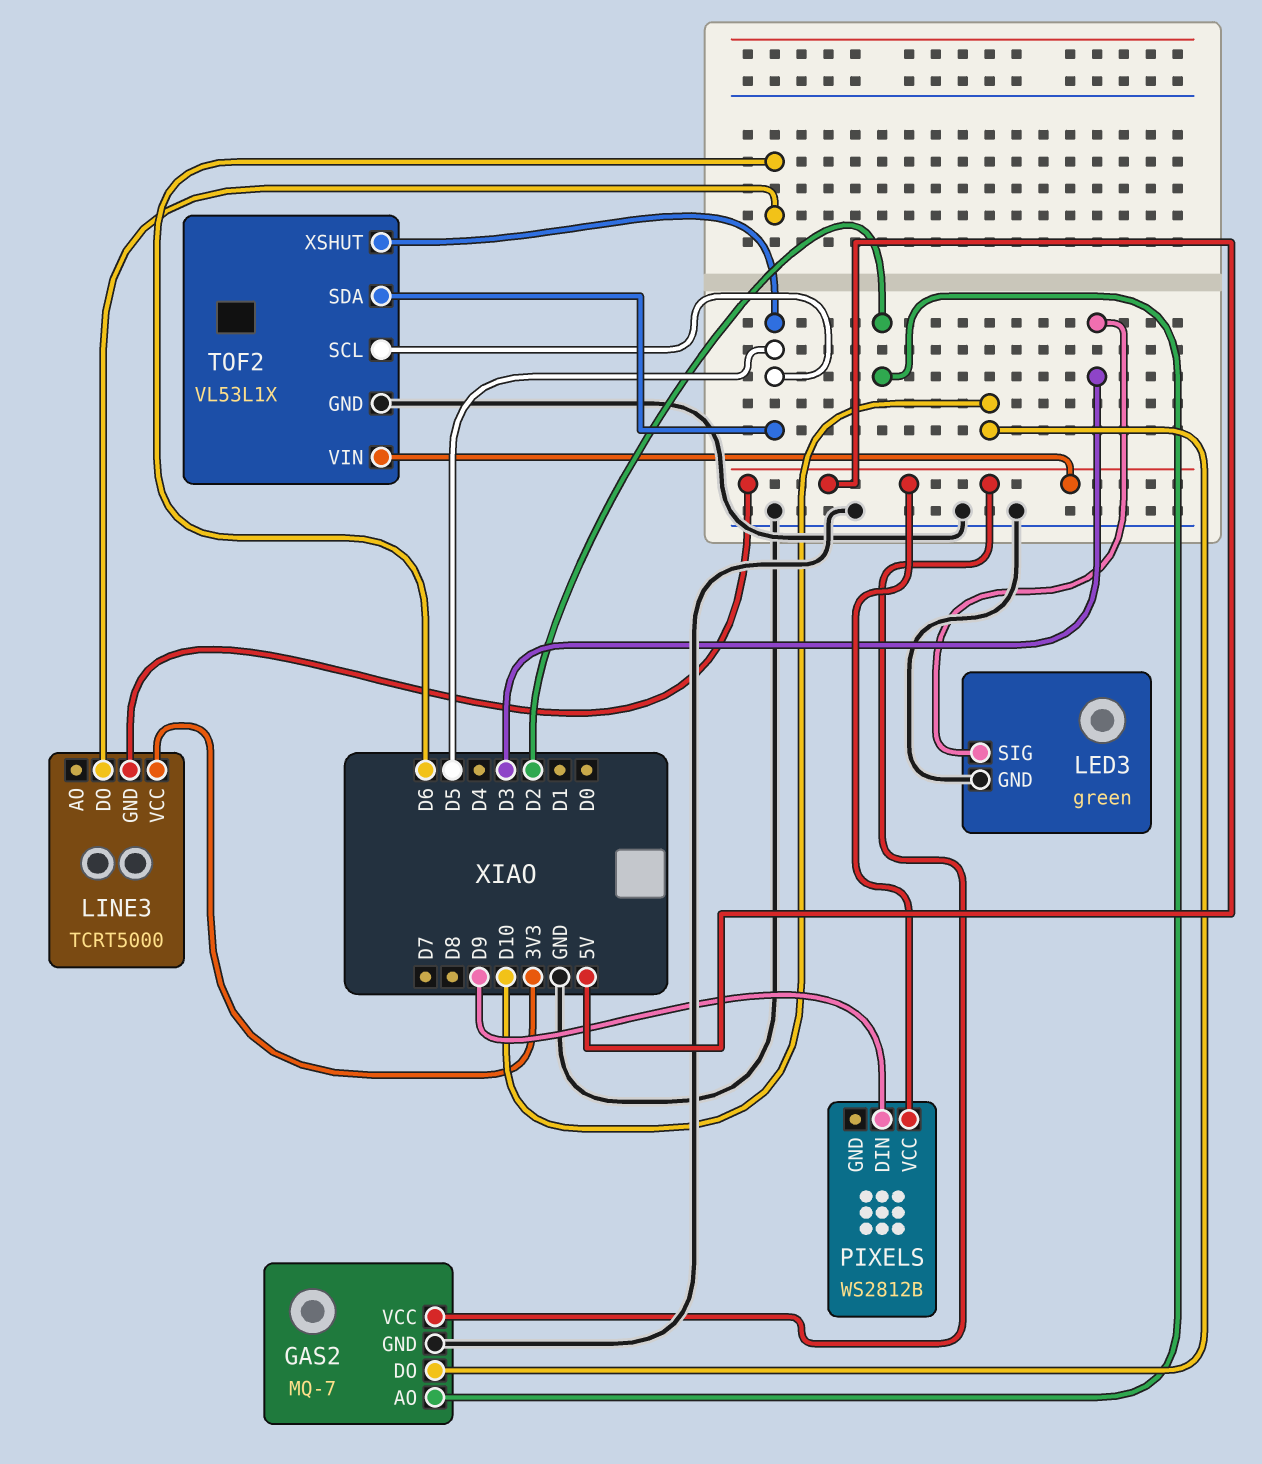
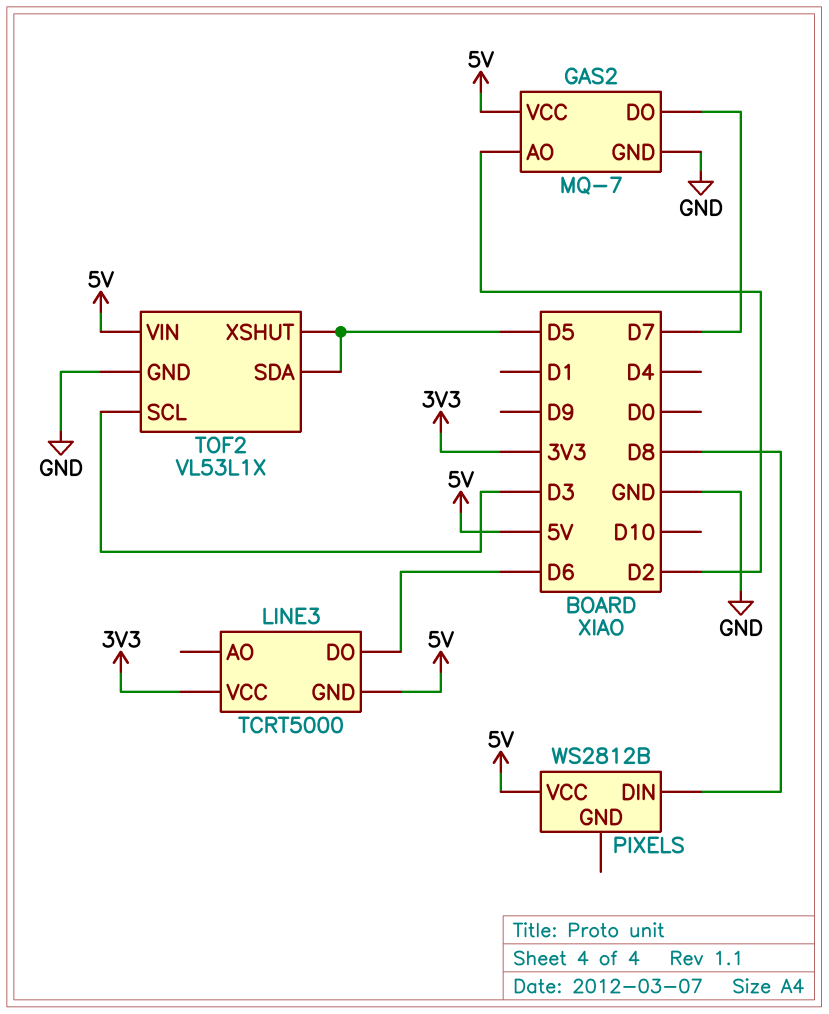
GAS2 pin DO: D10 -> D7
LED3: green -> none
LED3 pin GND: GND -> none
LED3 pin SIG: D3 -> none
PIXELS pin DIN: D9 -> D8
TOF2 pin SCL: D5 -> D3

